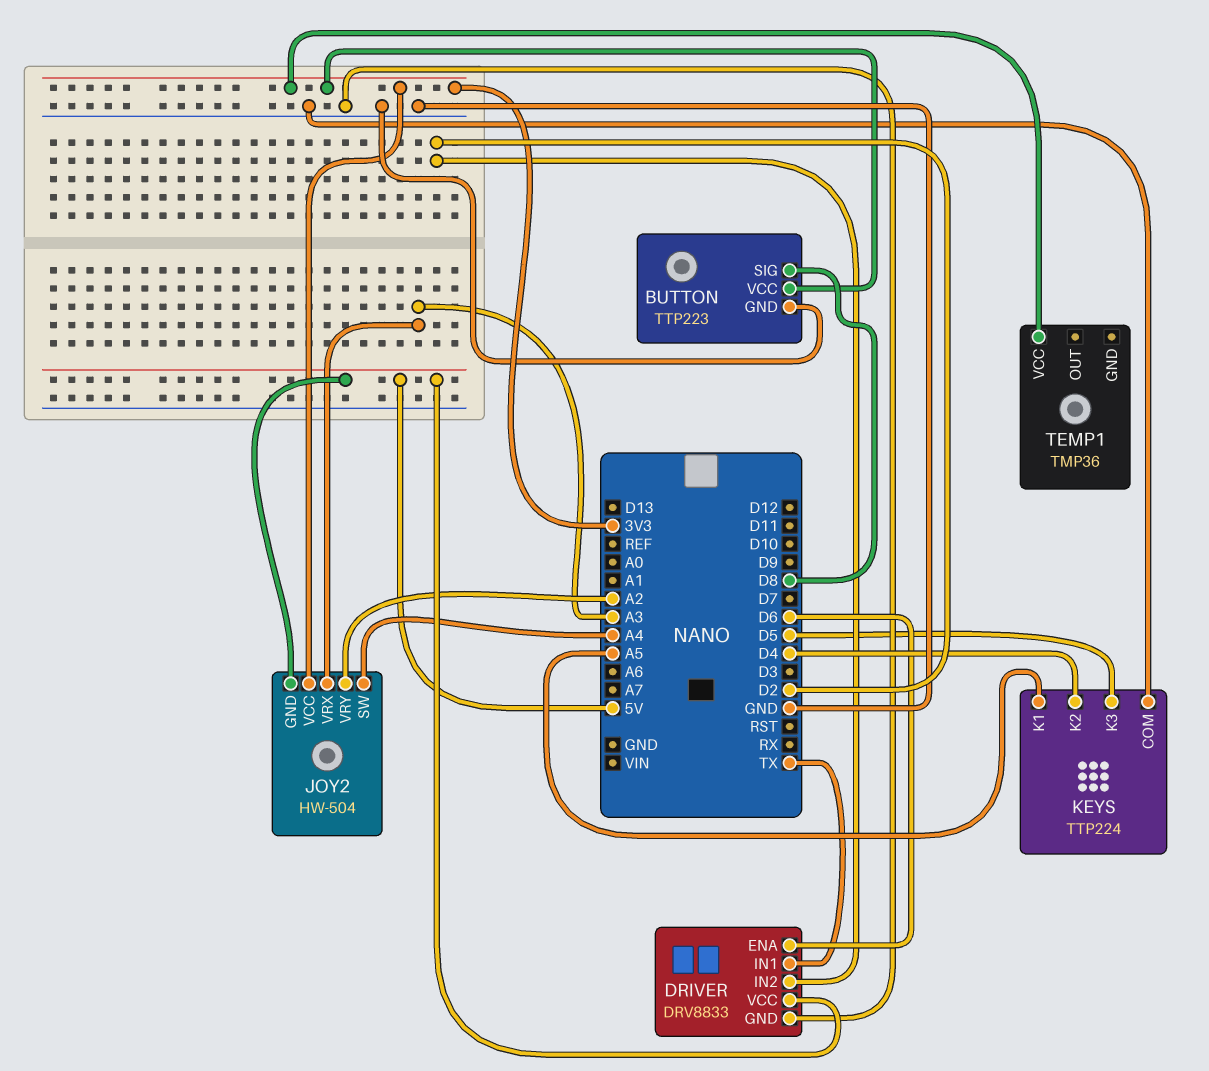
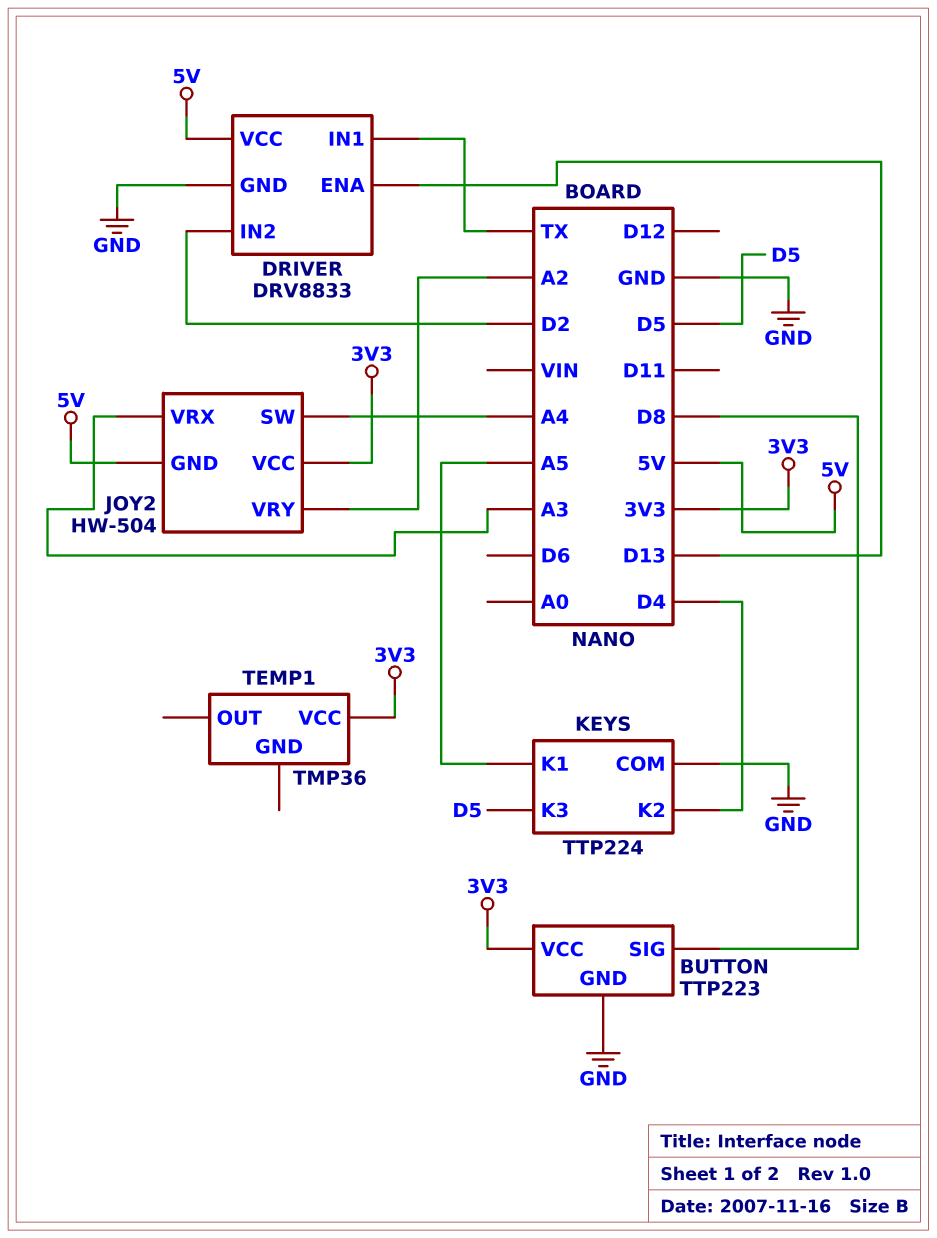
DRIVER pin ENA: D6 -> D13

